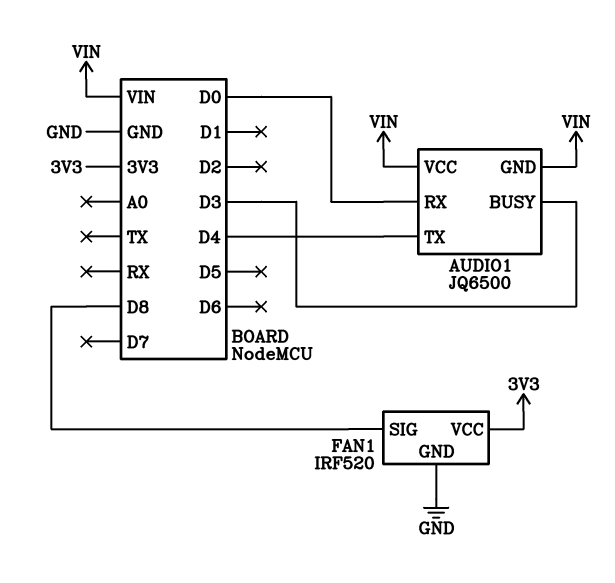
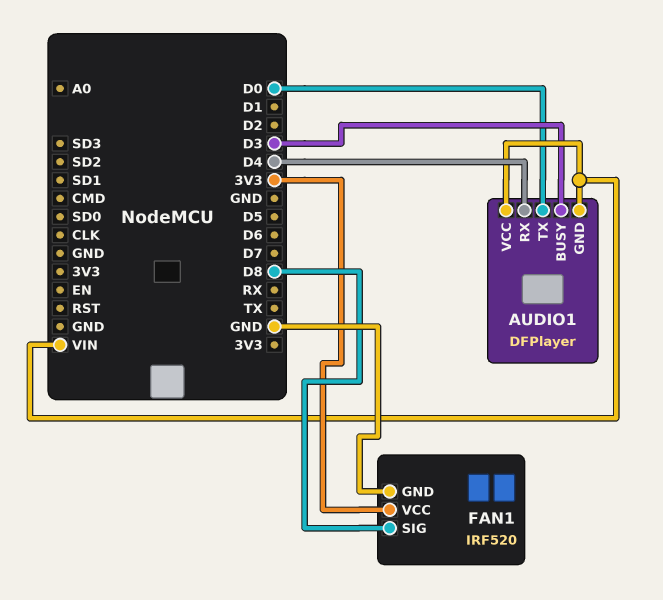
AUDIO1: JQ6500 -> DFPlayer
AUDIO1 pin RX: D0 -> D4
AUDIO1 pin TX: D4 -> D0

